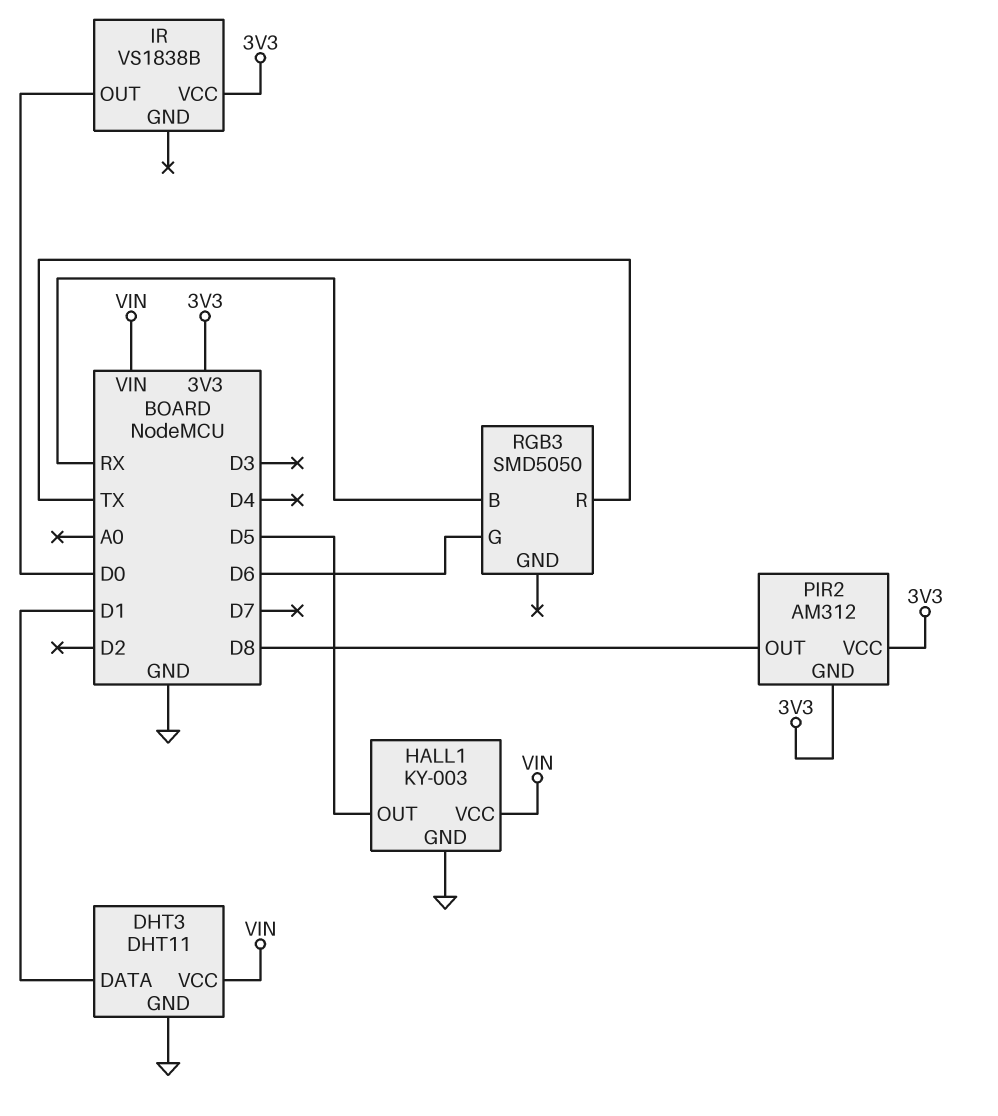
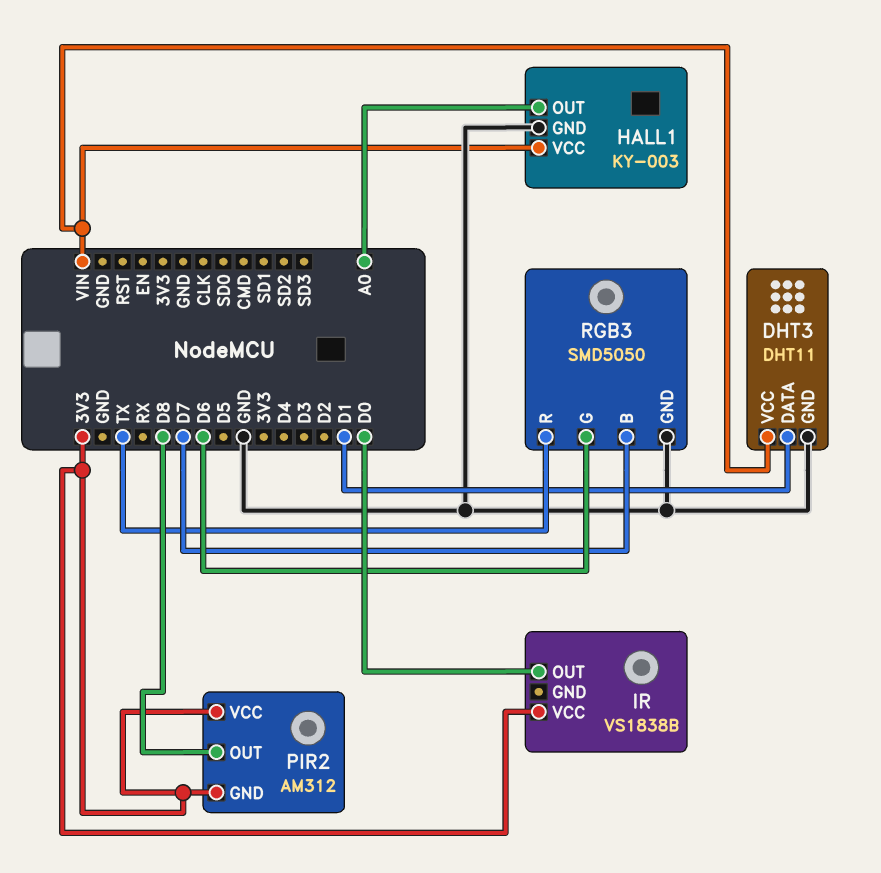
HALL1 pin OUT: D5 -> A0
RGB3 pin B: RX -> D7
RGB3 pin GND: none -> GND

